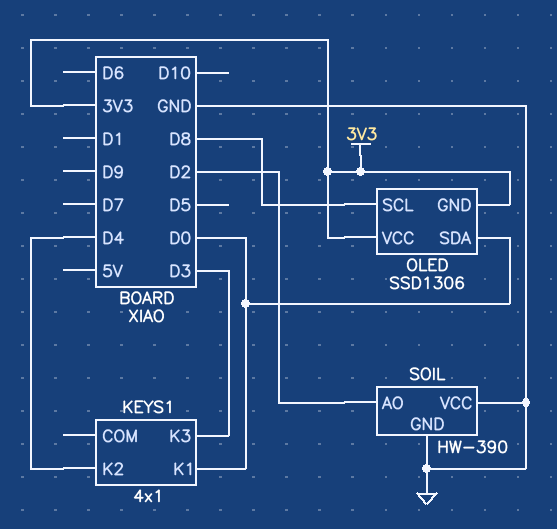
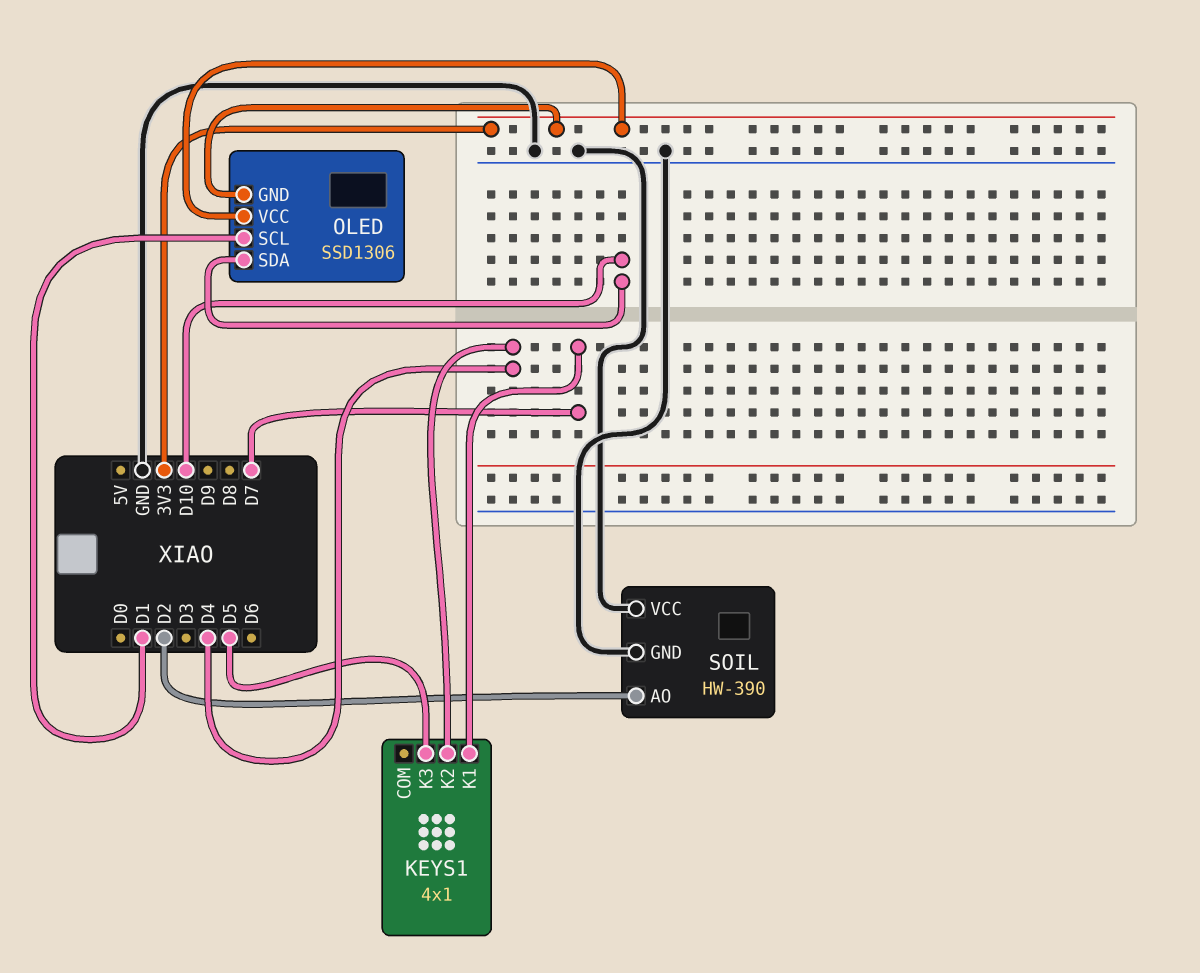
KEYS1 pin K1: D0 -> D7
KEYS1 pin K3: D3 -> D5
OLED pin SCL: D8 -> D1
OLED pin SDA: D0 -> D10

